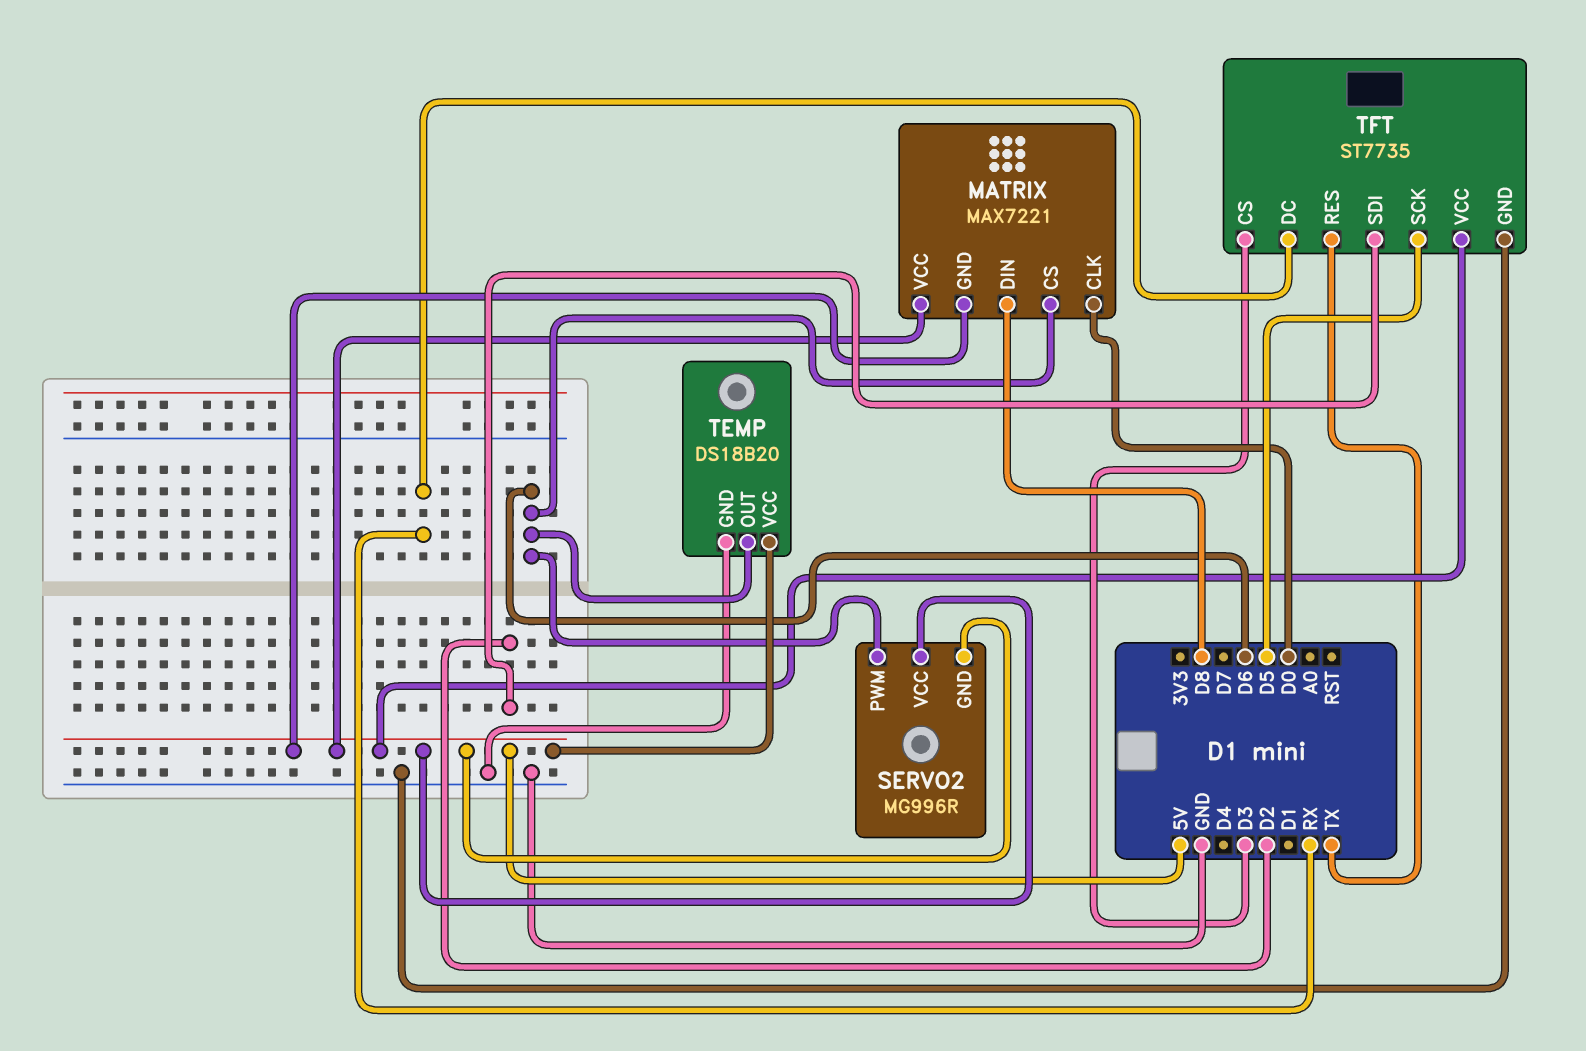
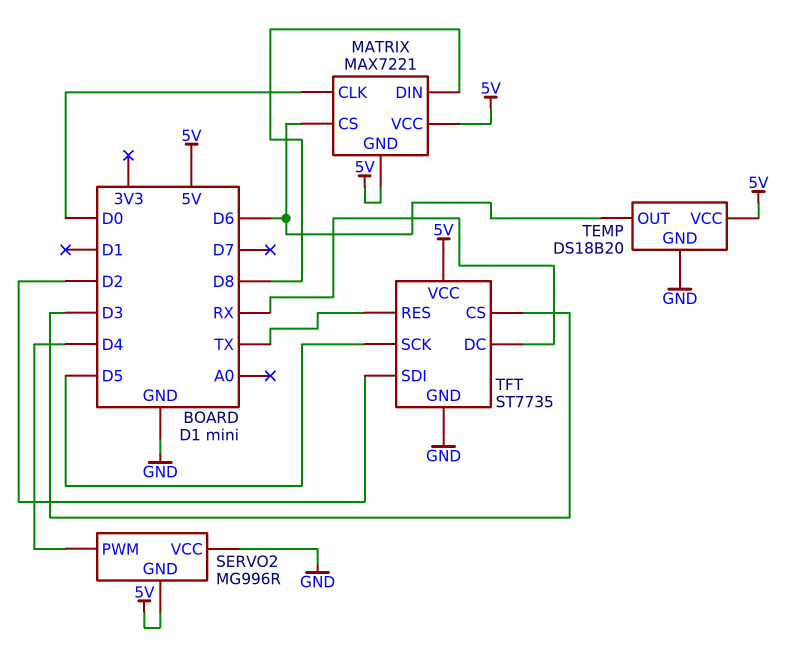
SERVO2 pin PWM: D6 -> D4
SERVO2 pin VCC: 5V -> GND

